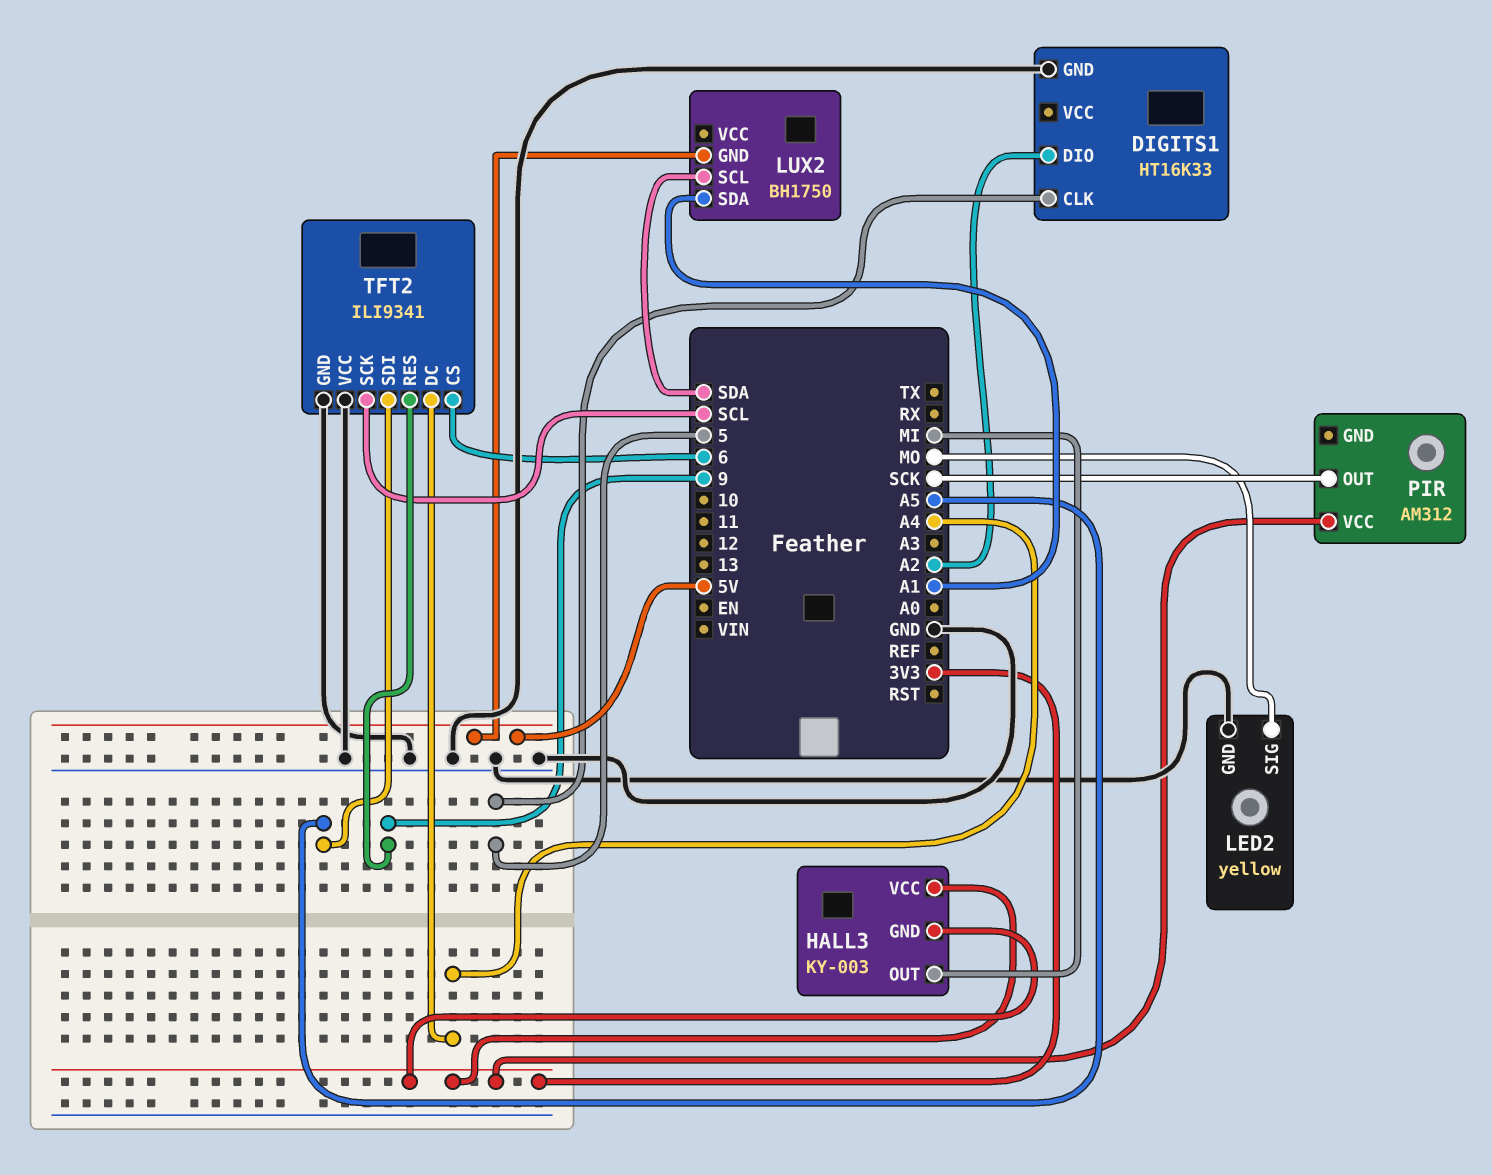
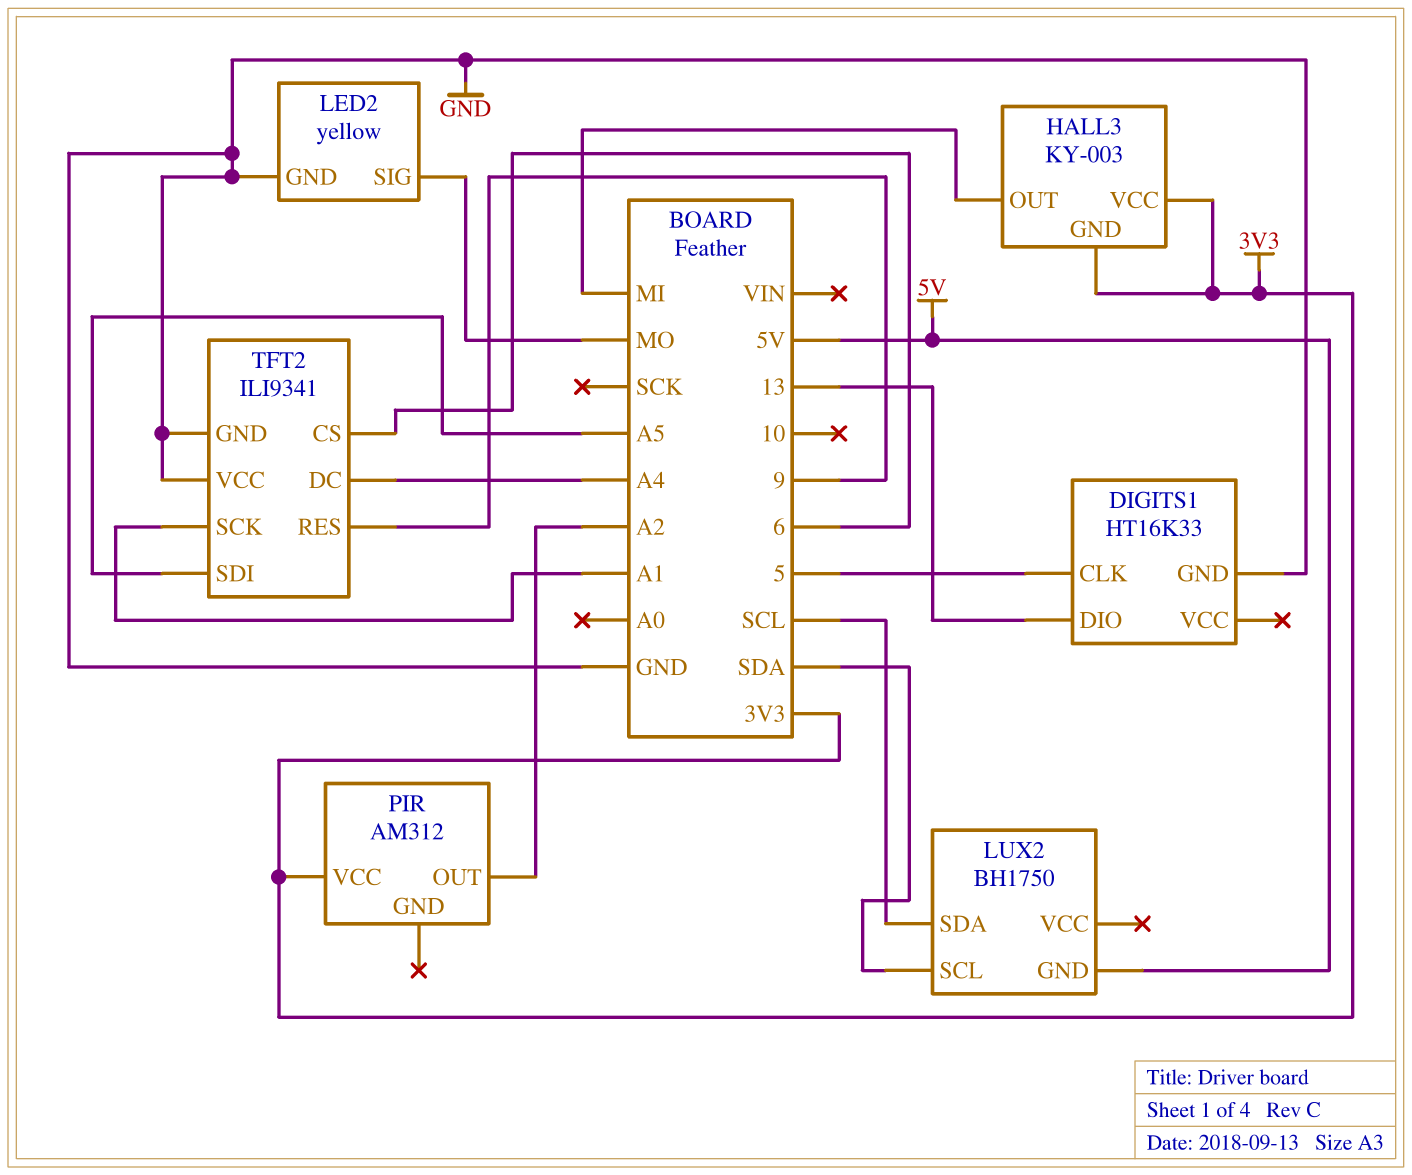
DIGITS1 pin DIO: A2 -> 13
LUX2 pin SDA: A1 -> SCL
PIR pin OUT: SCK -> A2
TFT2 pin SCK: SCL -> A1

